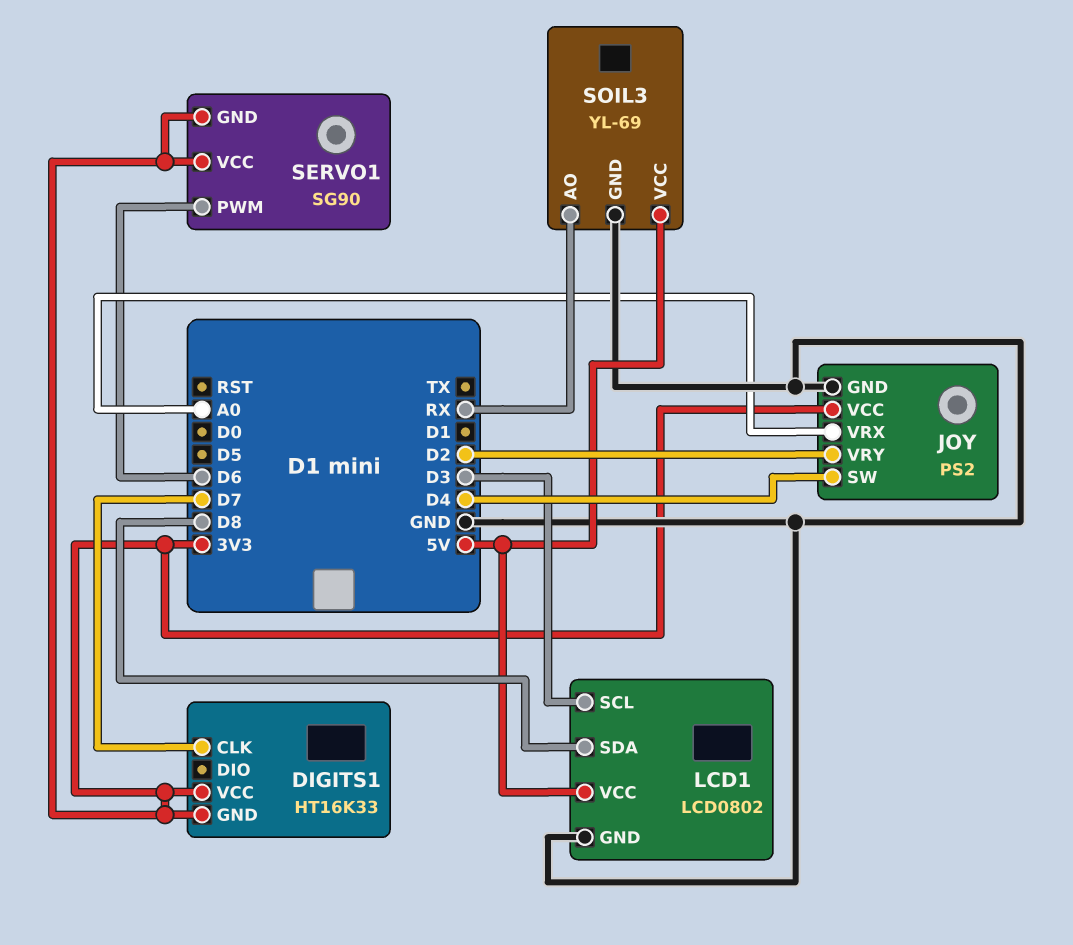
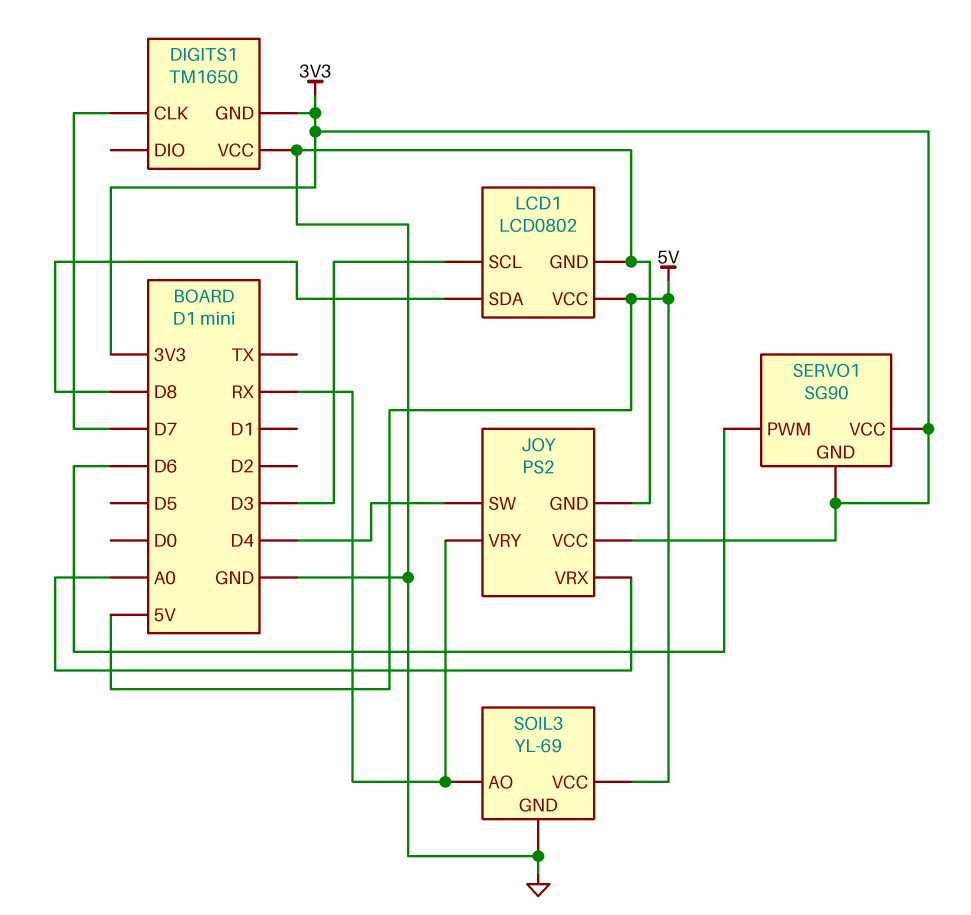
DIGITS1: HT16K33 -> TM1650
DIGITS1 pin VCC: 3V3 -> GND
JOY pin VRY: D2 -> RX

